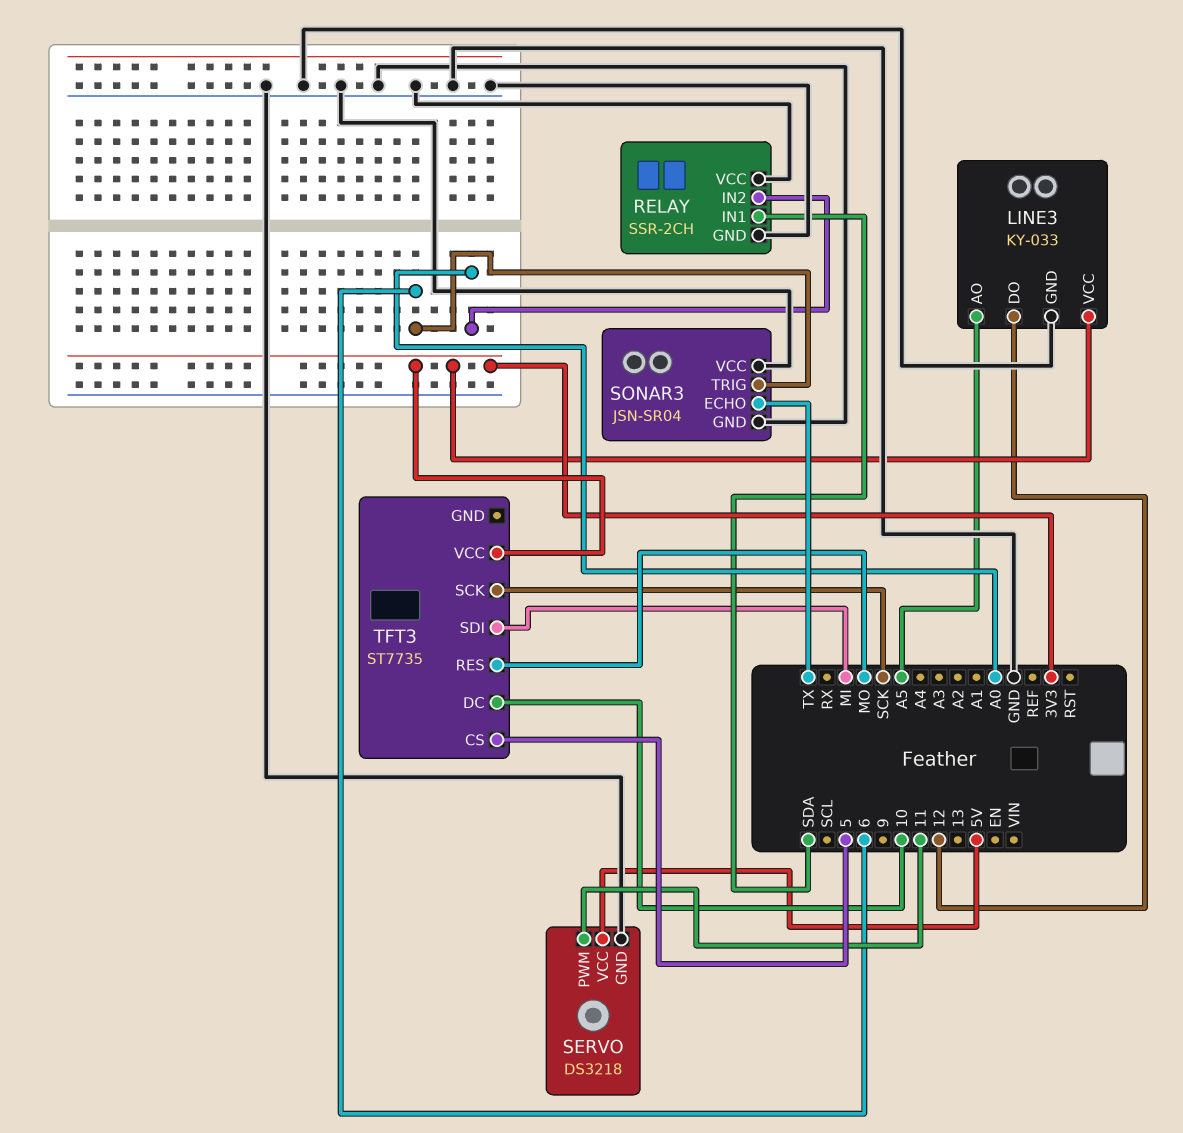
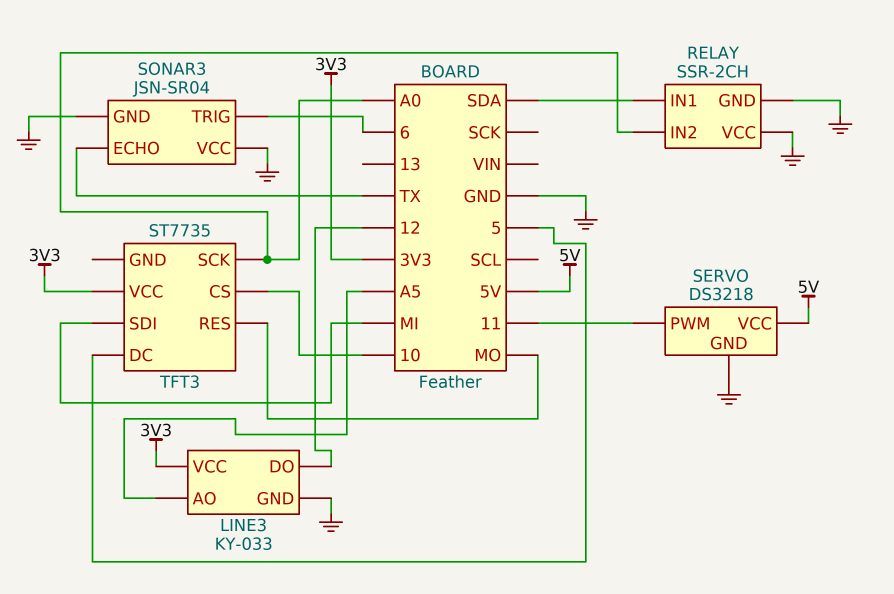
TFT3 pin CS: 5 -> 10
TFT3 pin DC: 10 -> 5
TFT3 pin SCK: SCK -> A0

